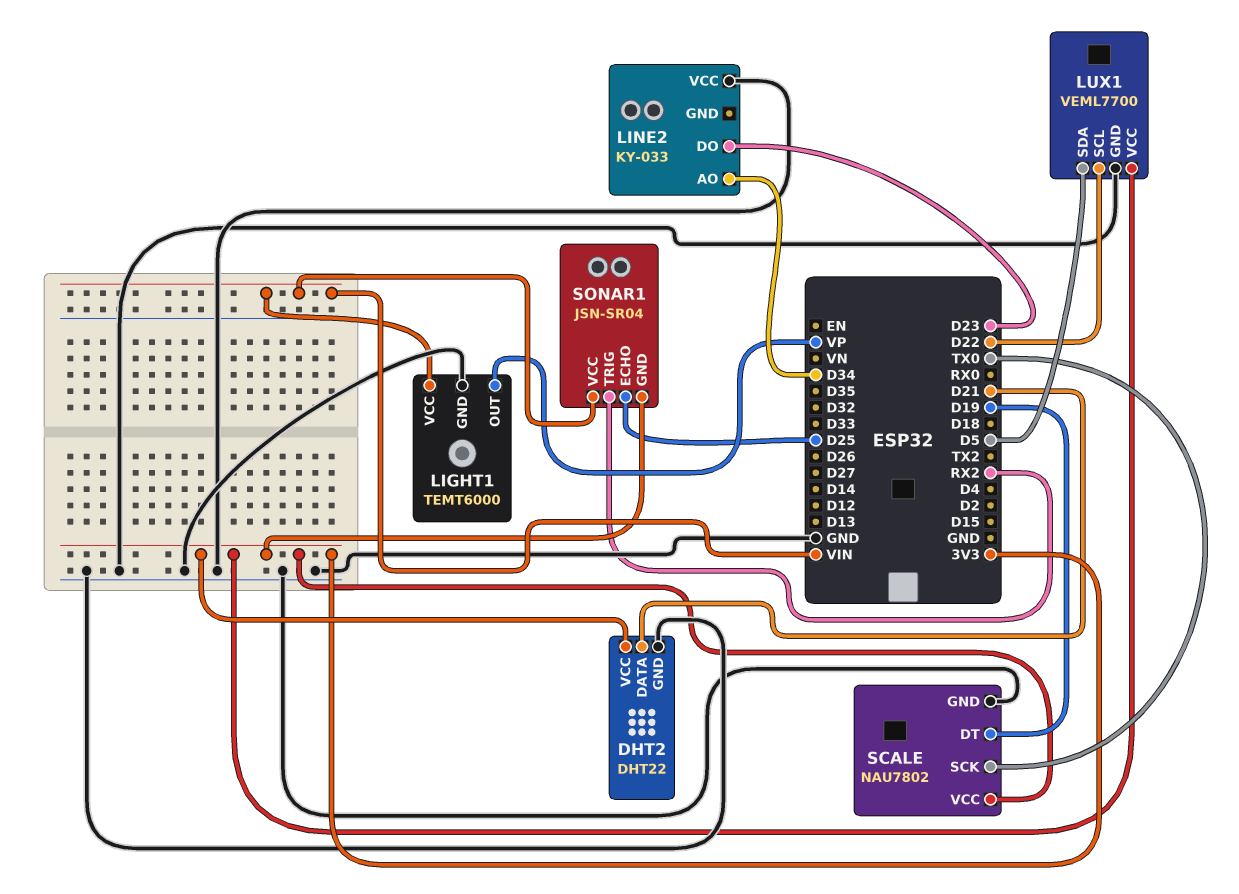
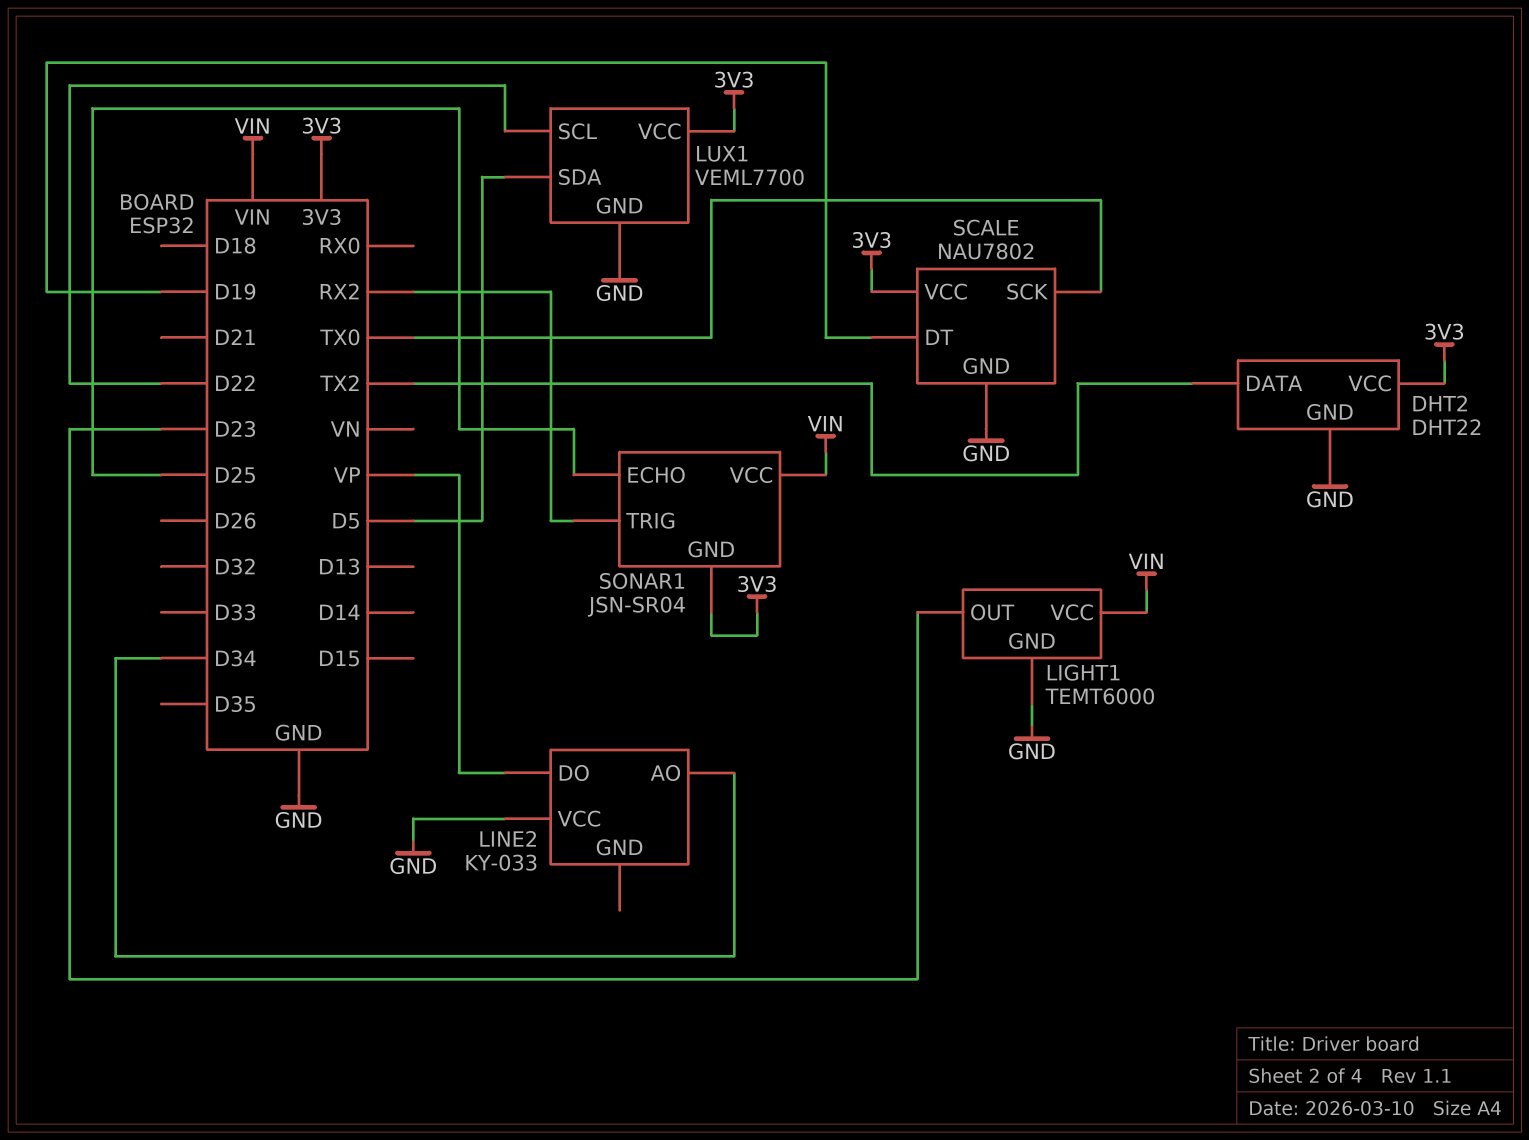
DHT2 pin DATA: D21 -> TX2
LIGHT1 pin OUT: VP -> D23
LINE2 pin DO: D23 -> VP

